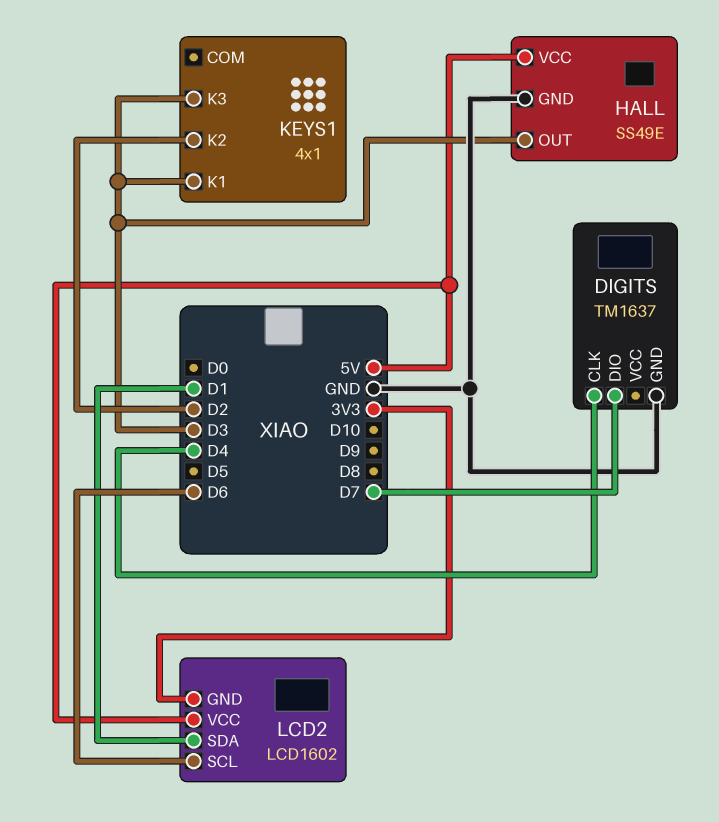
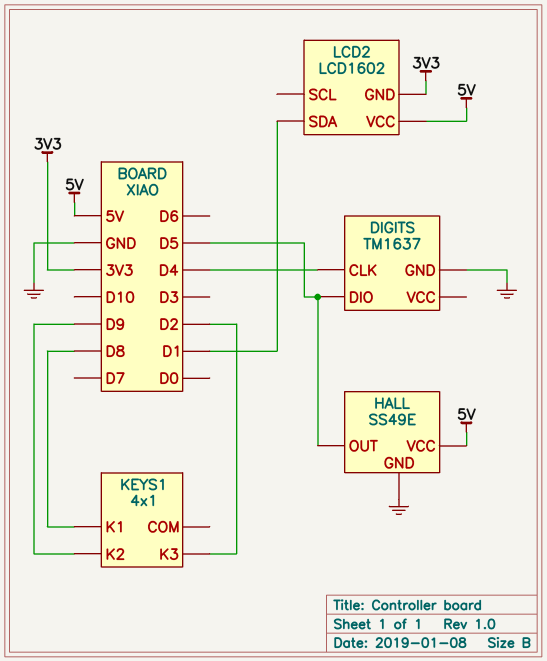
DIGITS pin DIO: D7 -> D5
HALL pin OUT: D3 -> D5
KEYS1 pin K1: D3 -> D8
KEYS1 pin K2: D2 -> D9
KEYS1 pin K3: D3 -> D2
LCD2 pin SCL: D6 -> none

